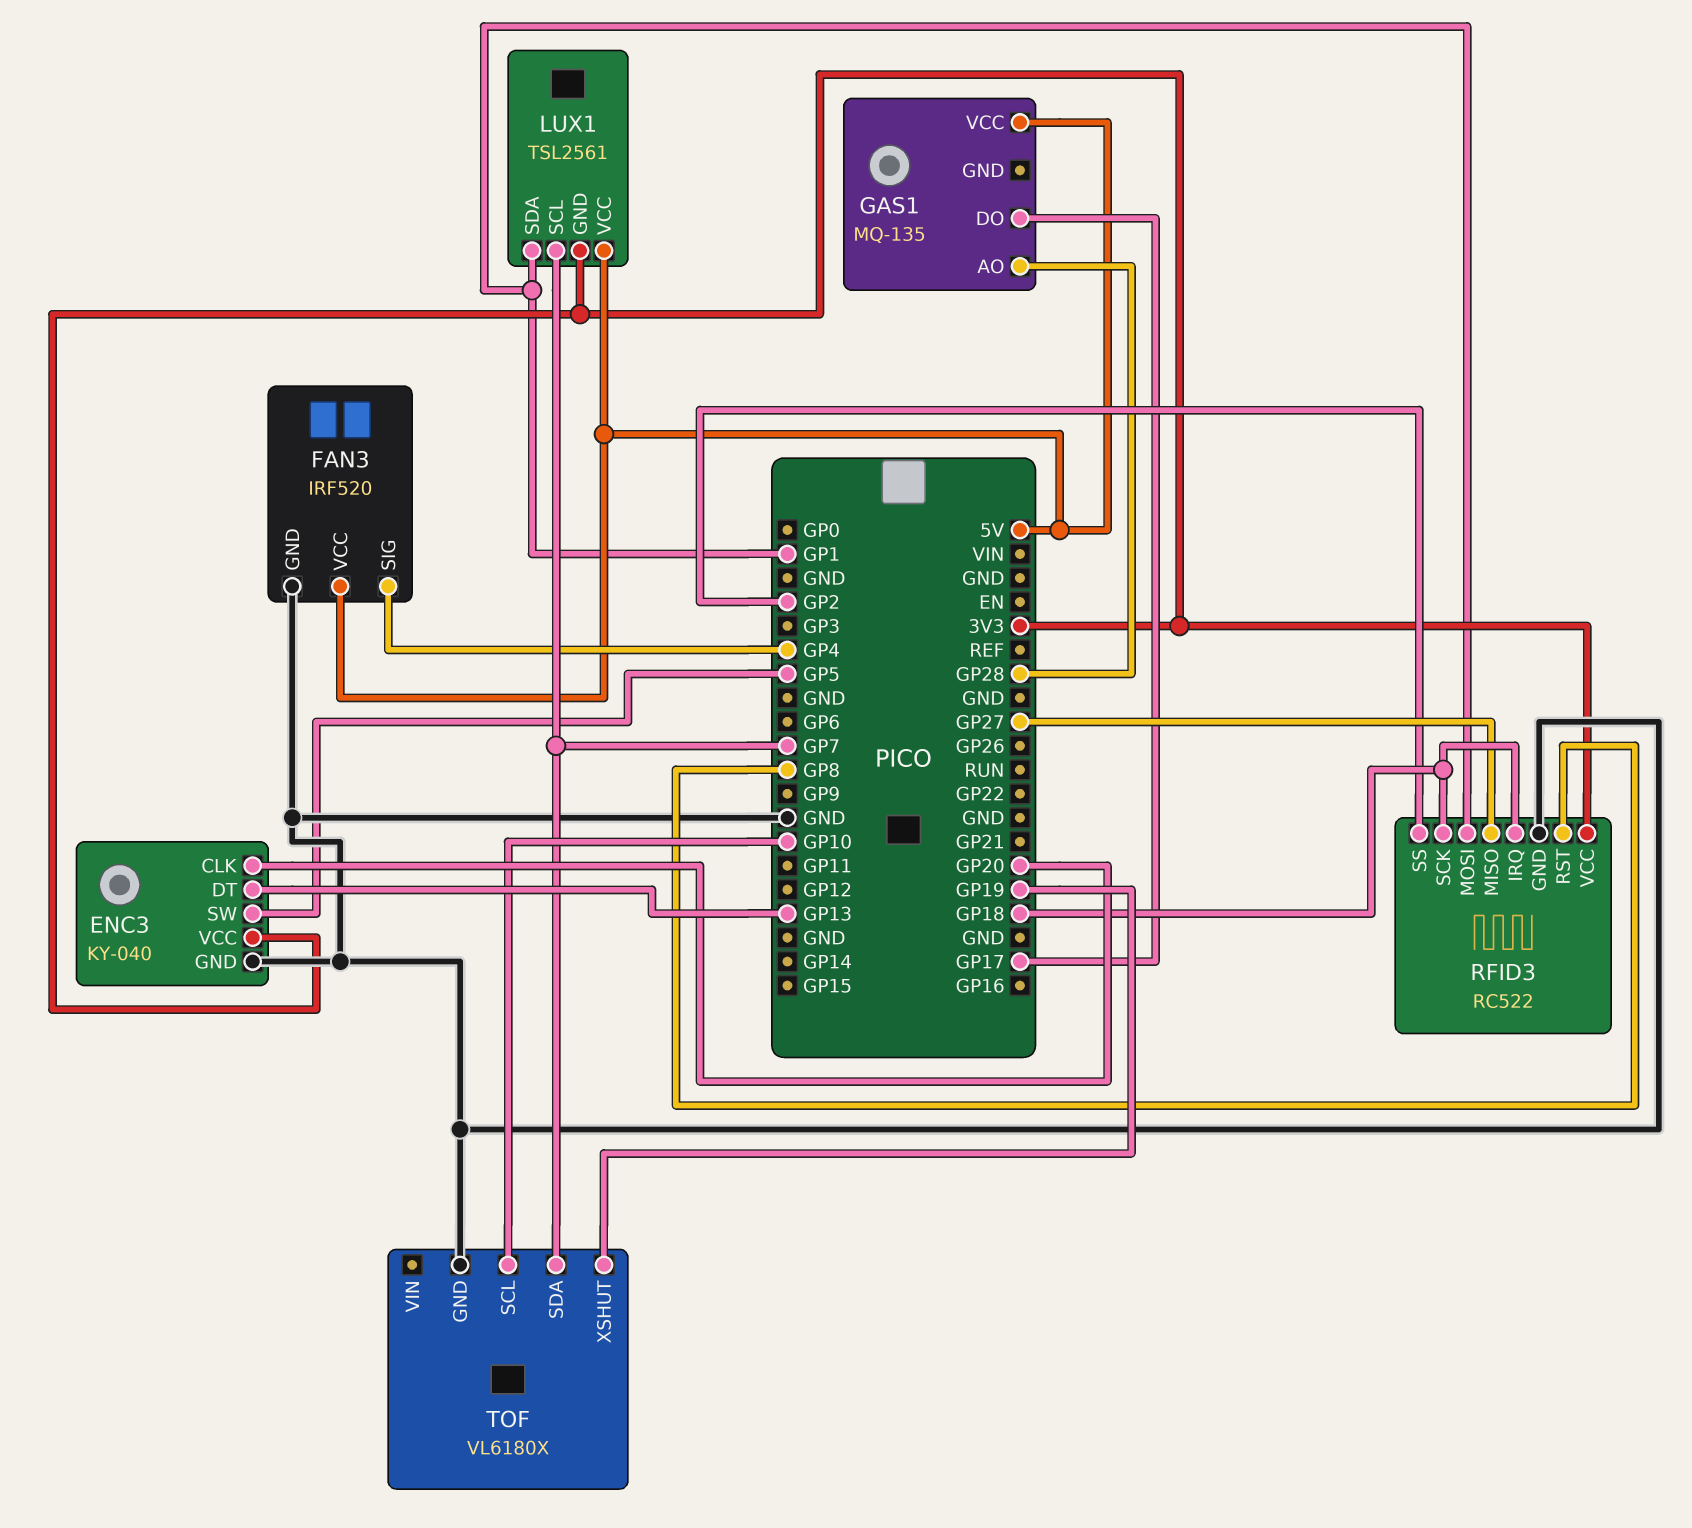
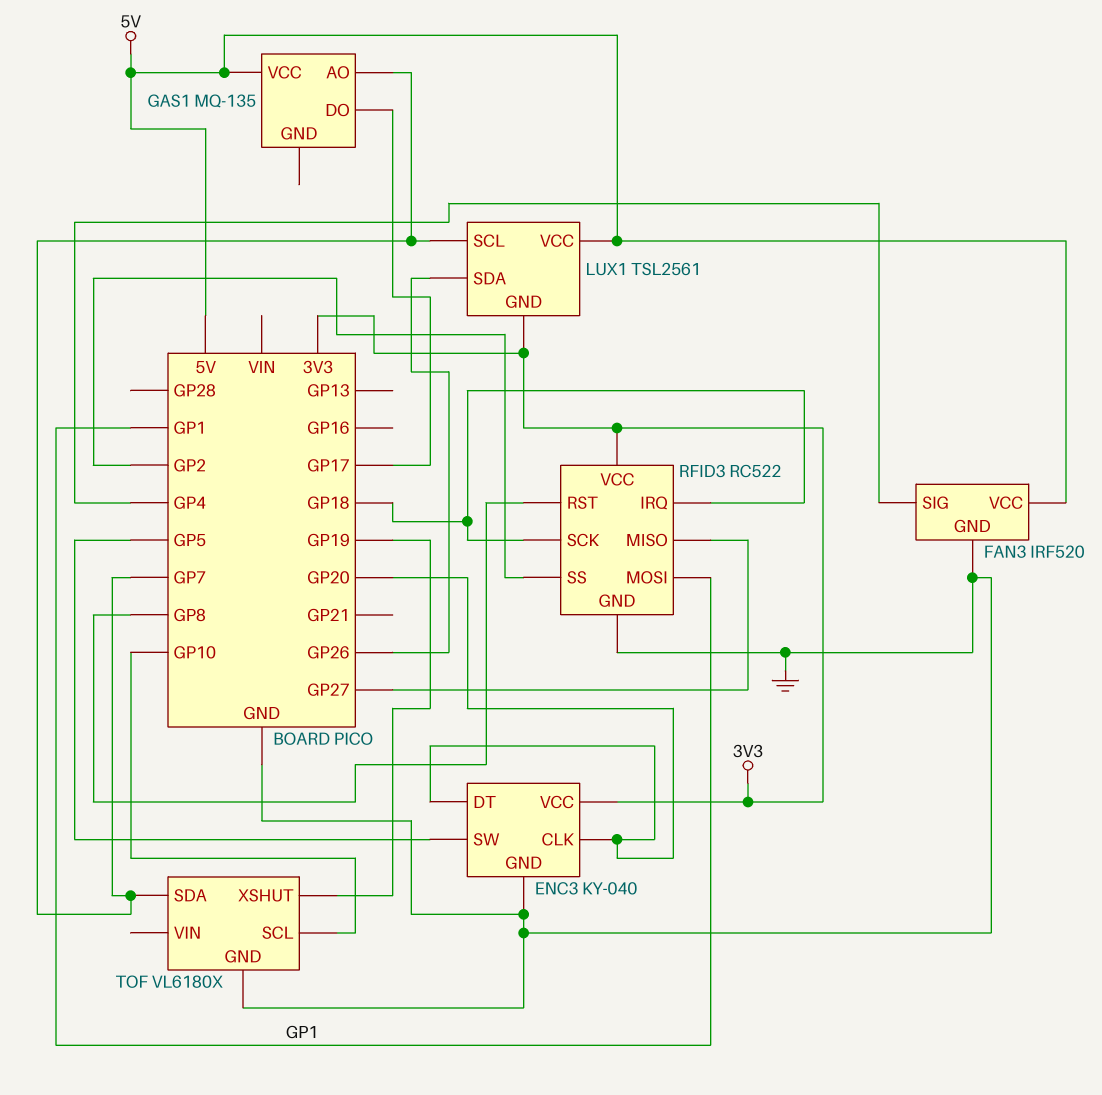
ENC3 pin DT: GP13 -> GP20
GAS1 pin AO: GP28 -> GP7
LUX1 pin SDA: GP1 -> GP26

